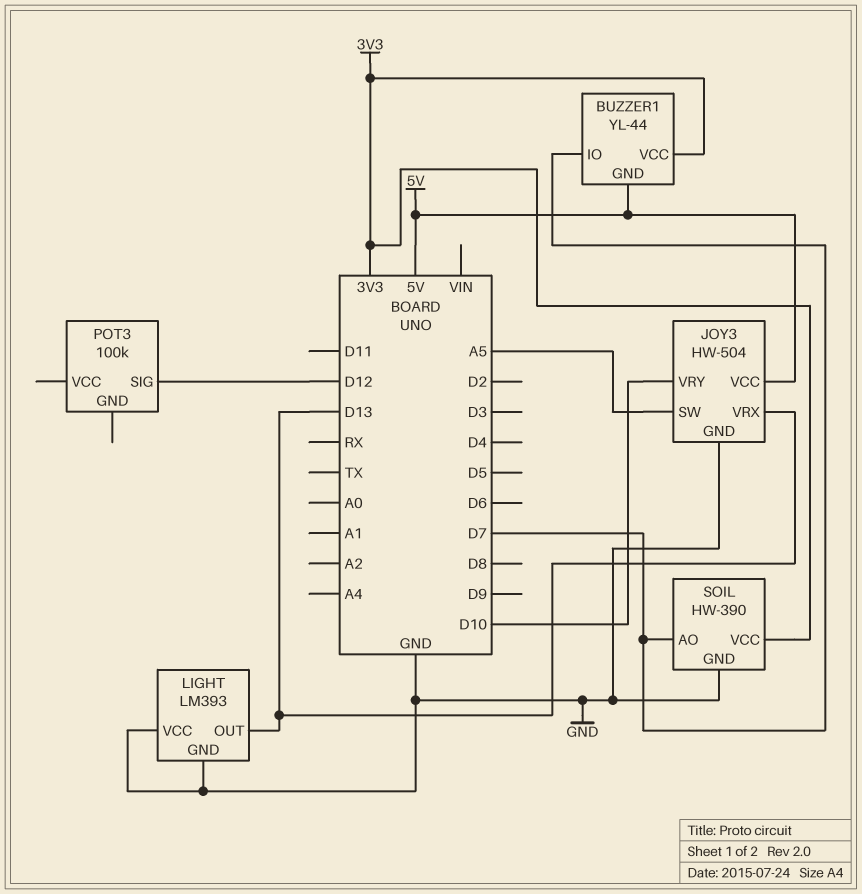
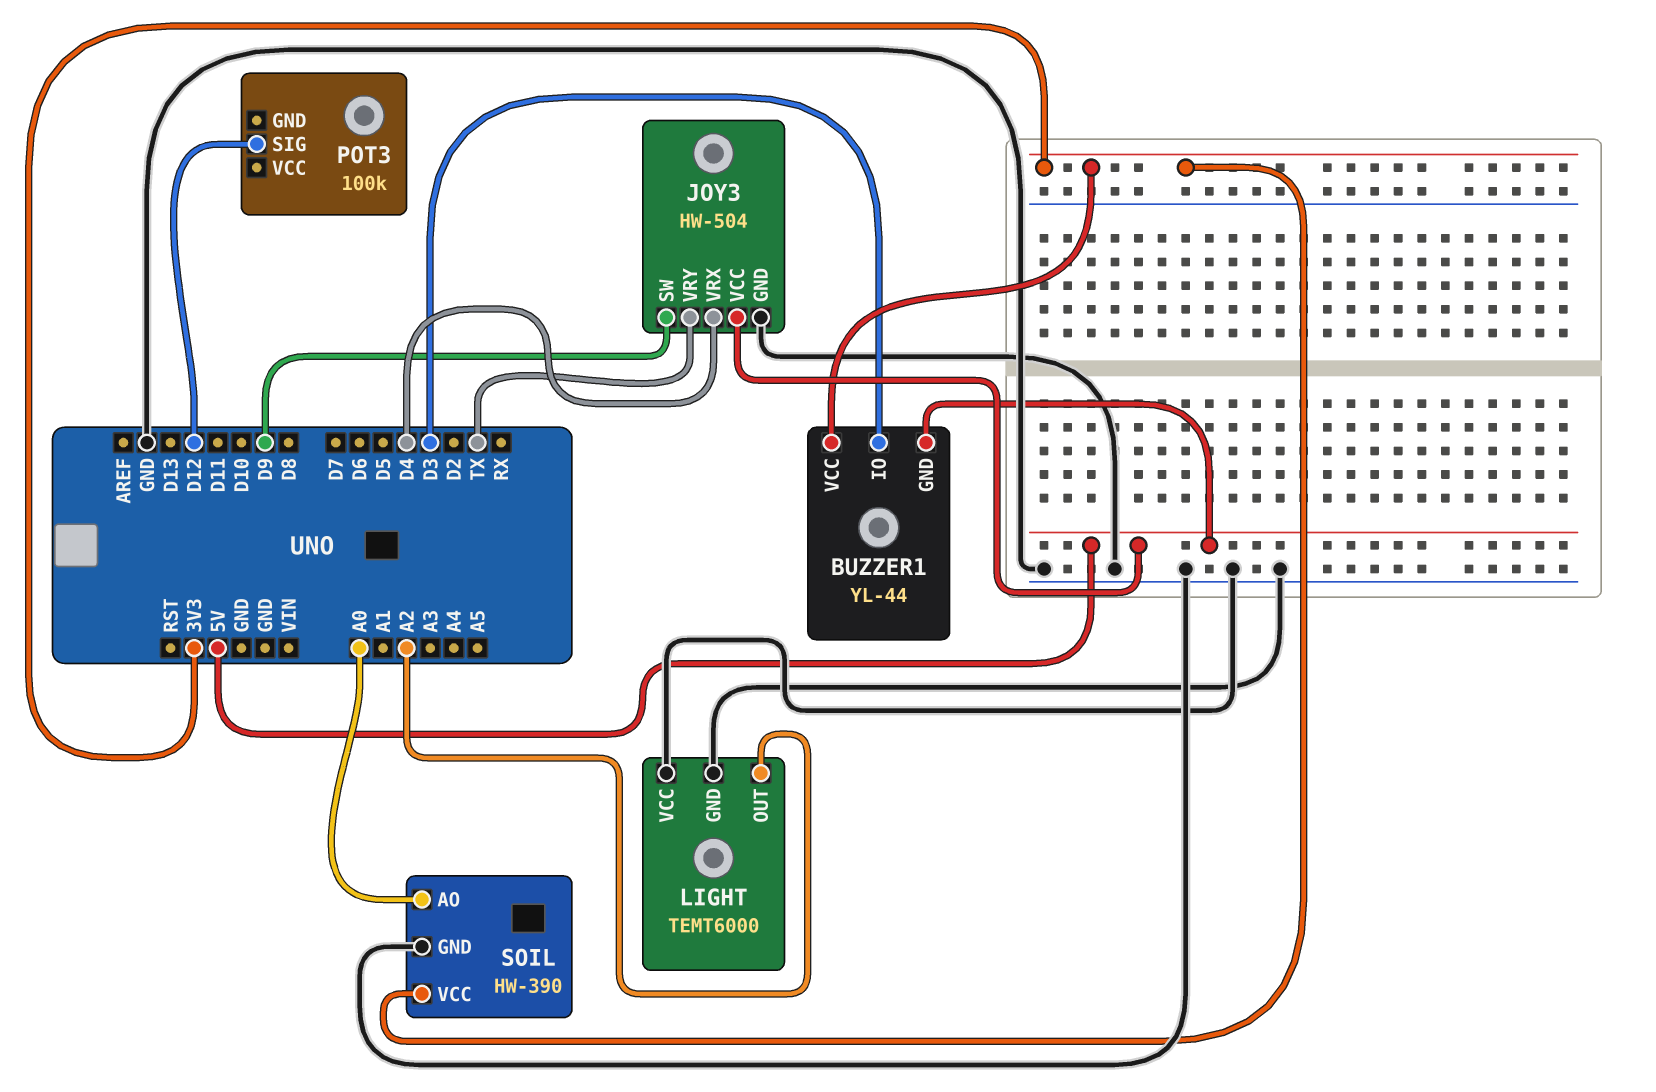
BUZZER1 pin IO: D7 -> D3
JOY3 pin SW: A5 -> D9
JOY3 pin VRX: D13 -> D4
JOY3 pin VRY: D10 -> TX
LIGHT: LM393 -> TEMT6000
LIGHT pin OUT: D13 -> A2
SOIL pin AO: D7 -> A0

